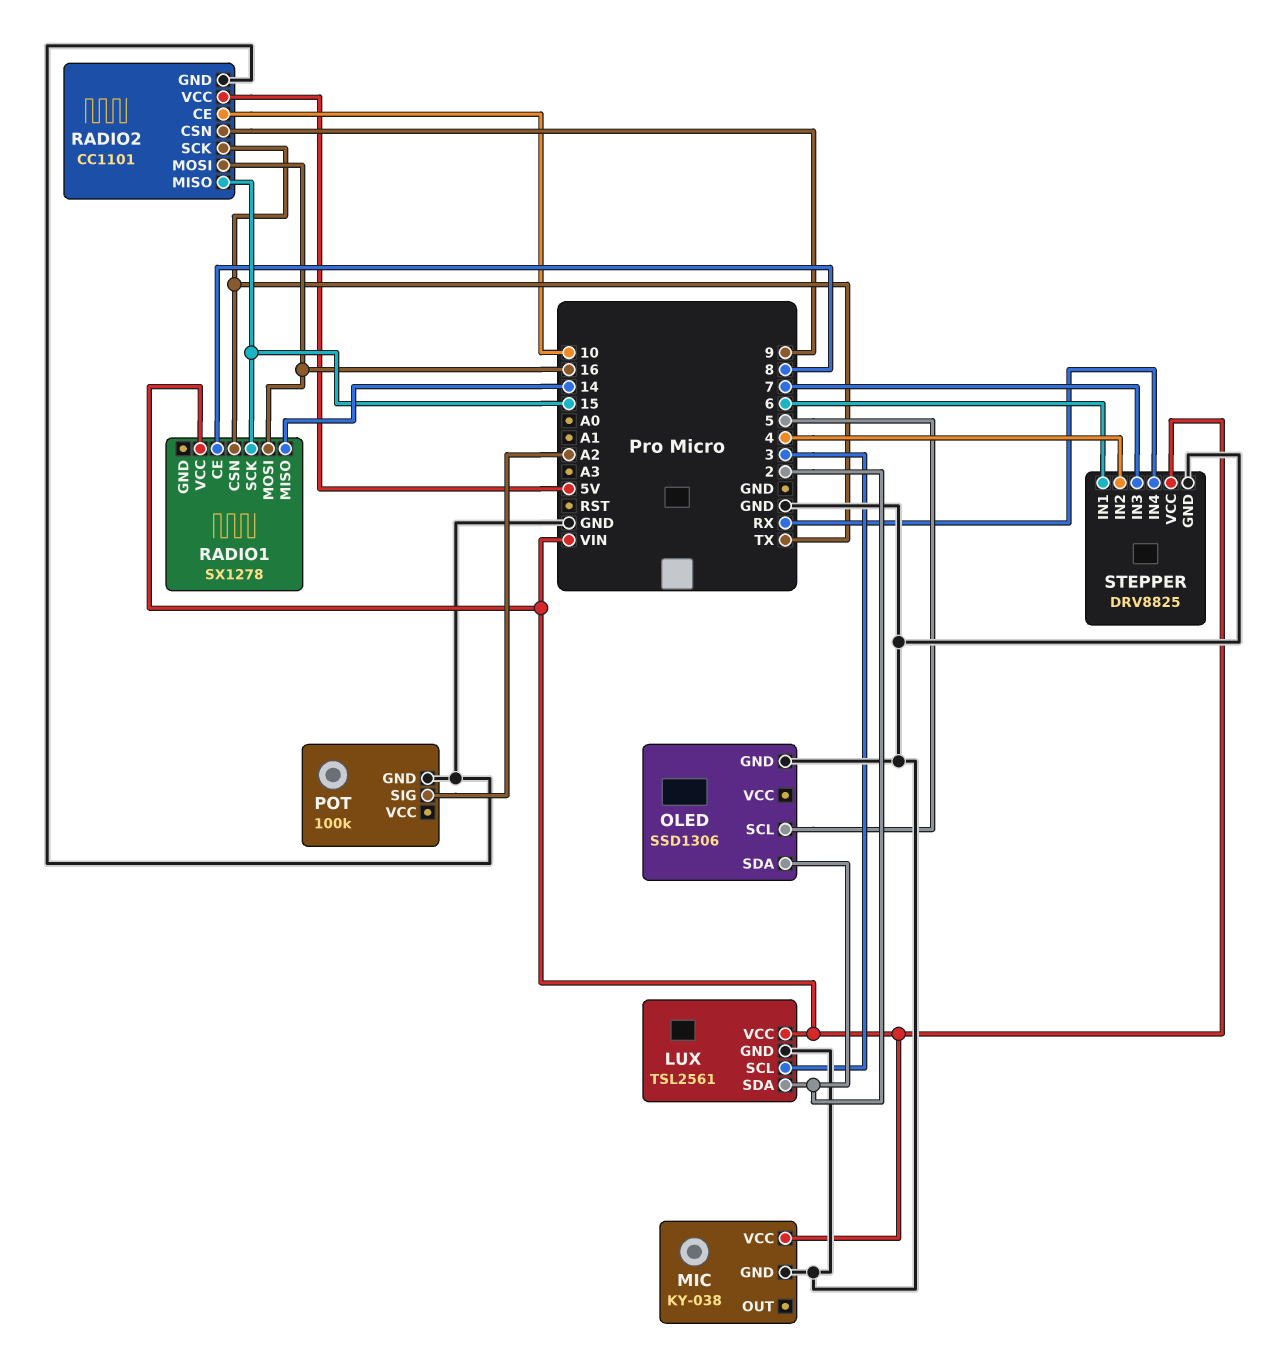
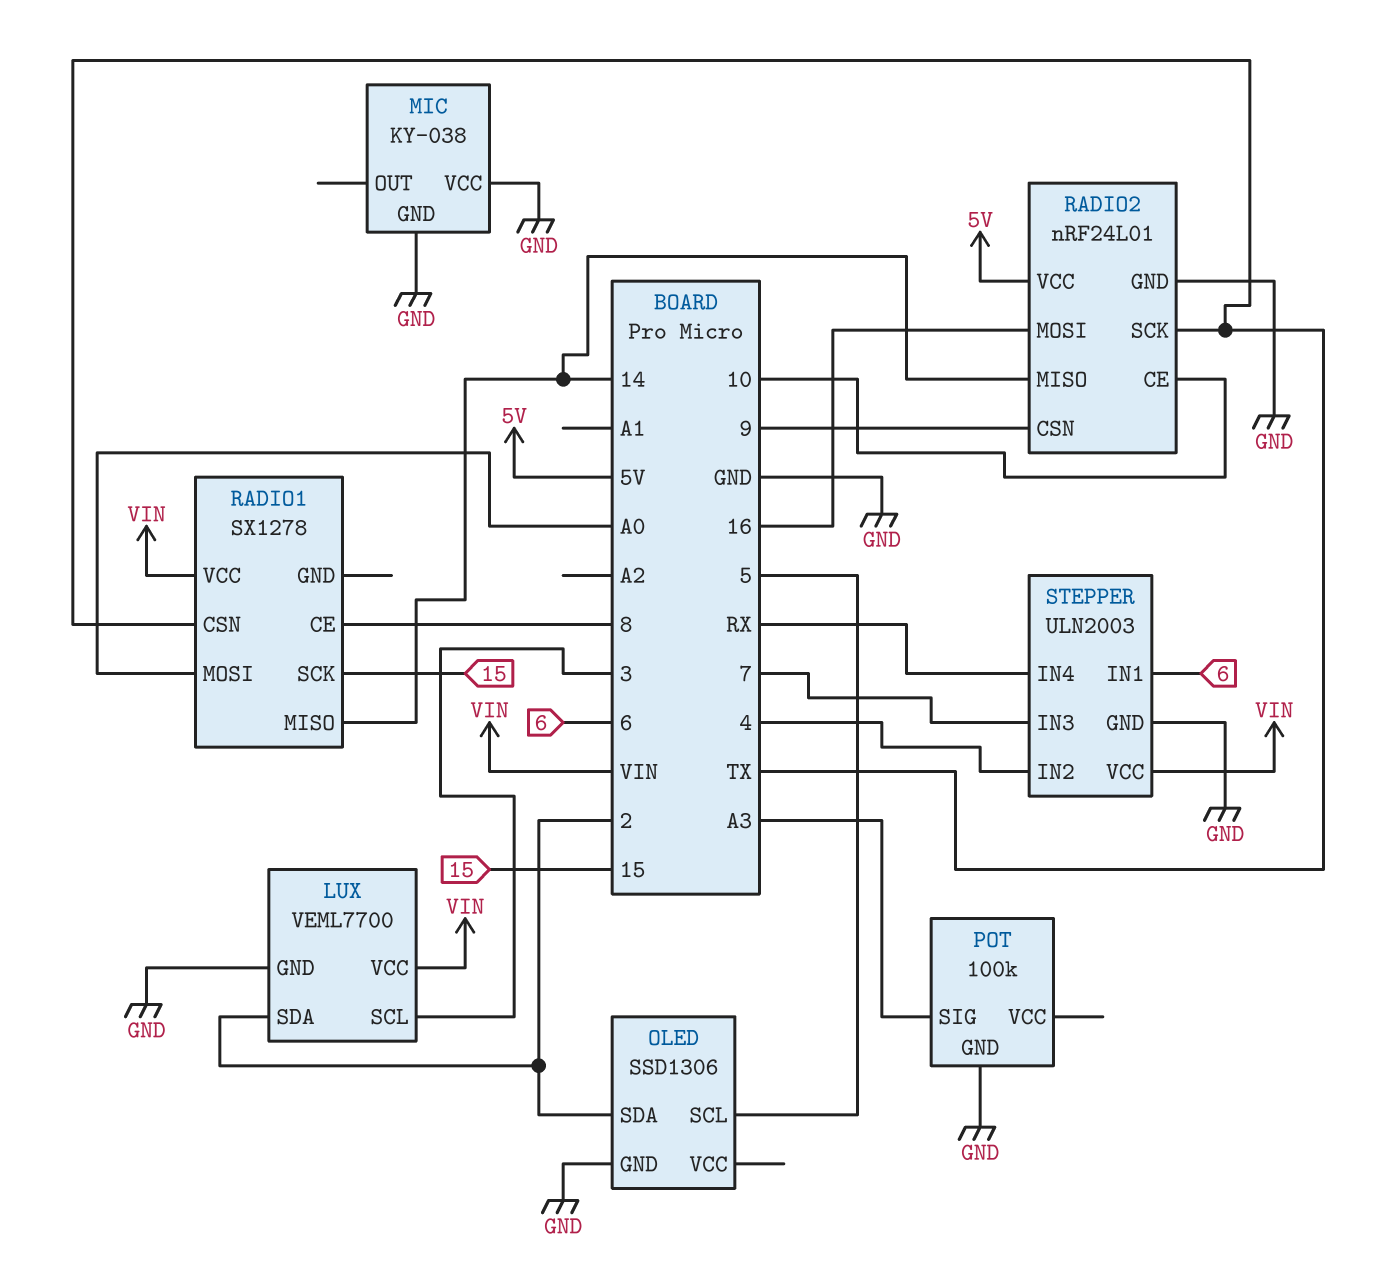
LUX: TSL2561 -> VEML7700
MIC pin VCC: VIN -> GND
POT pin SIG: A2 -> A3
RADIO1 pin MOSI: 16 -> A0
RADIO2: CC1101 -> nRF24L01
RADIO2 pin MISO: 15 -> 14
STEPPER: DRV8825 -> ULN2003

